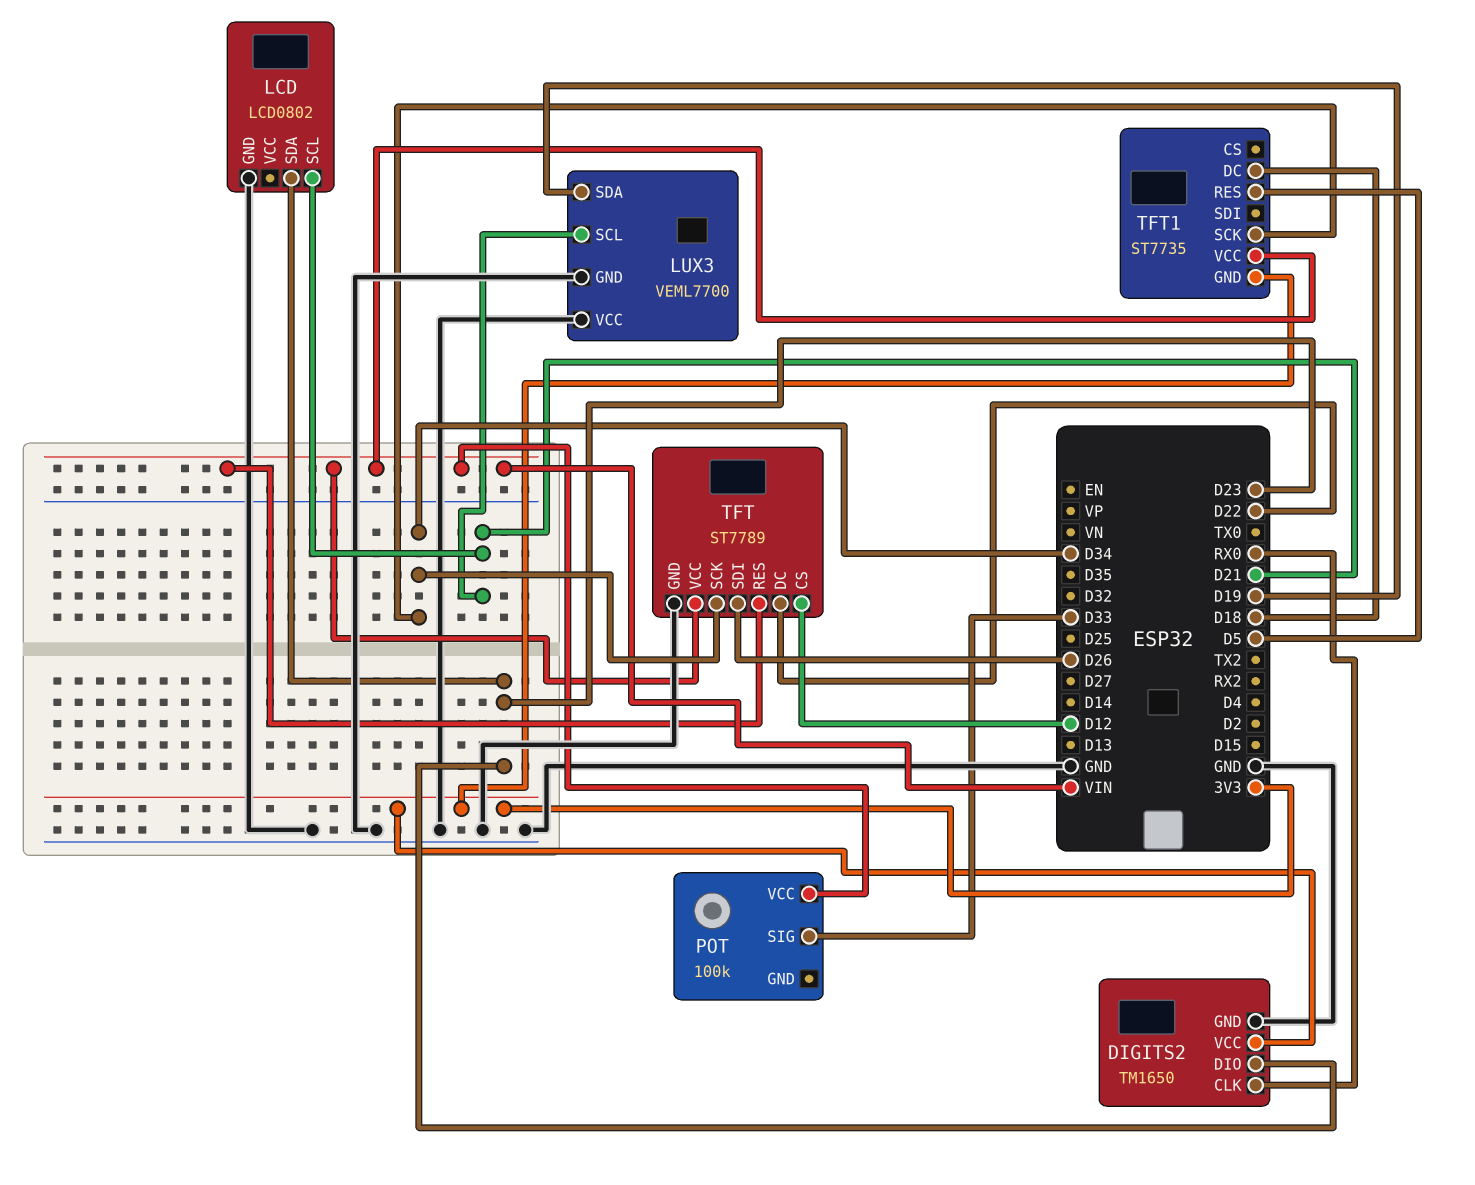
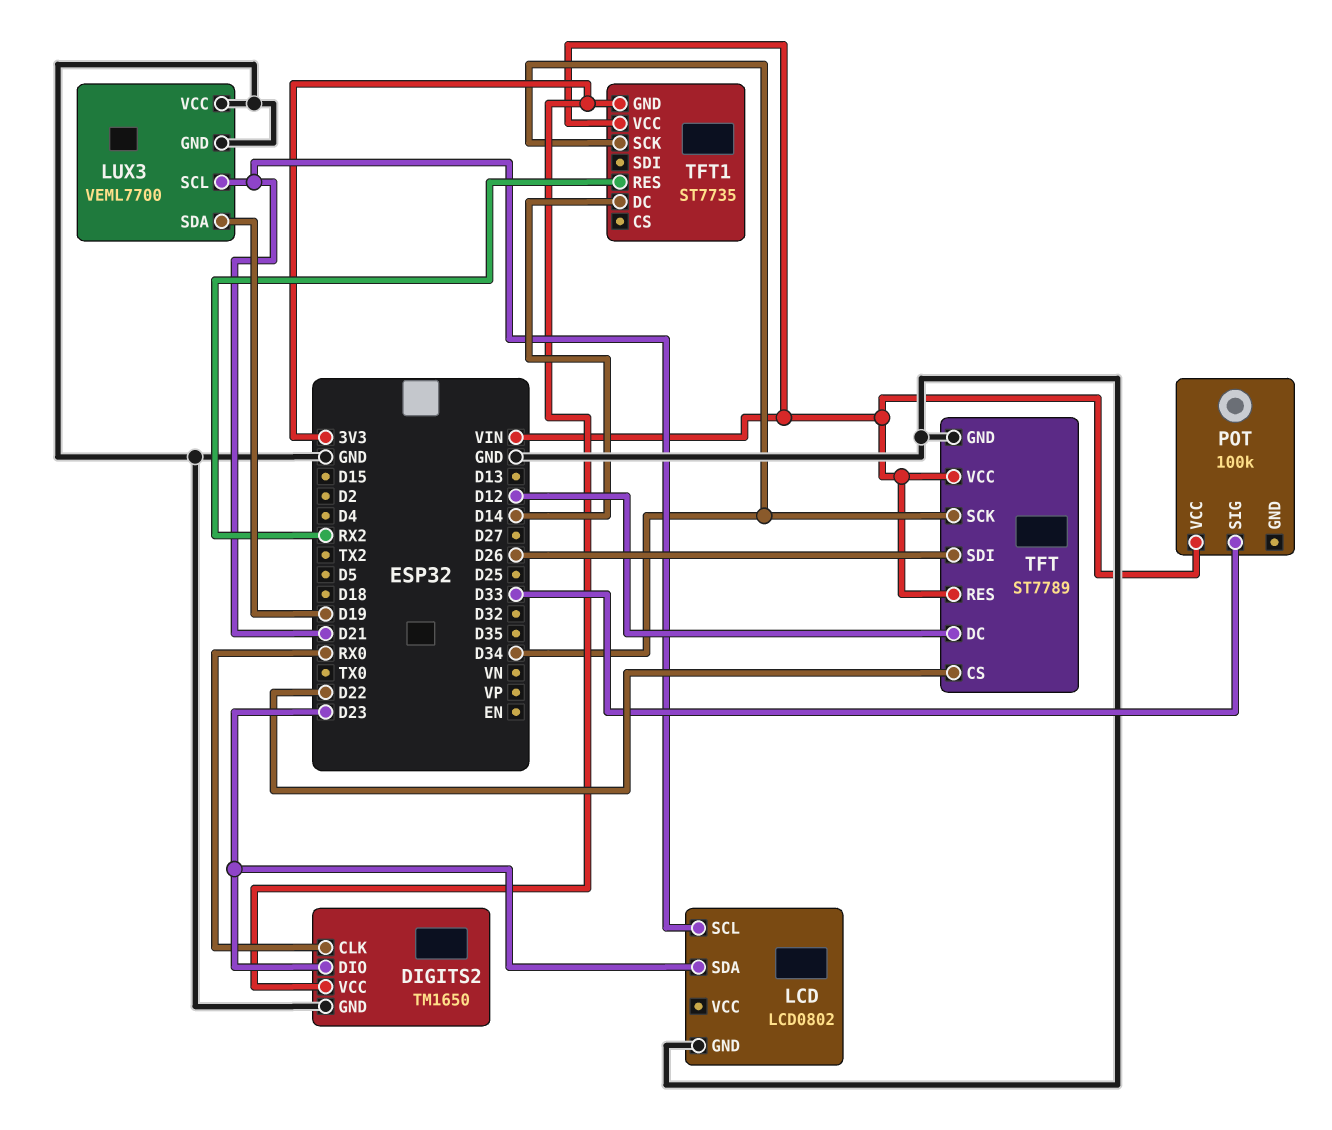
TFT pin CS: D12 -> D22
TFT pin DC: D22 -> D12
TFT1 pin DC: D18 -> D14
TFT1 pin RES: D5 -> RX2

